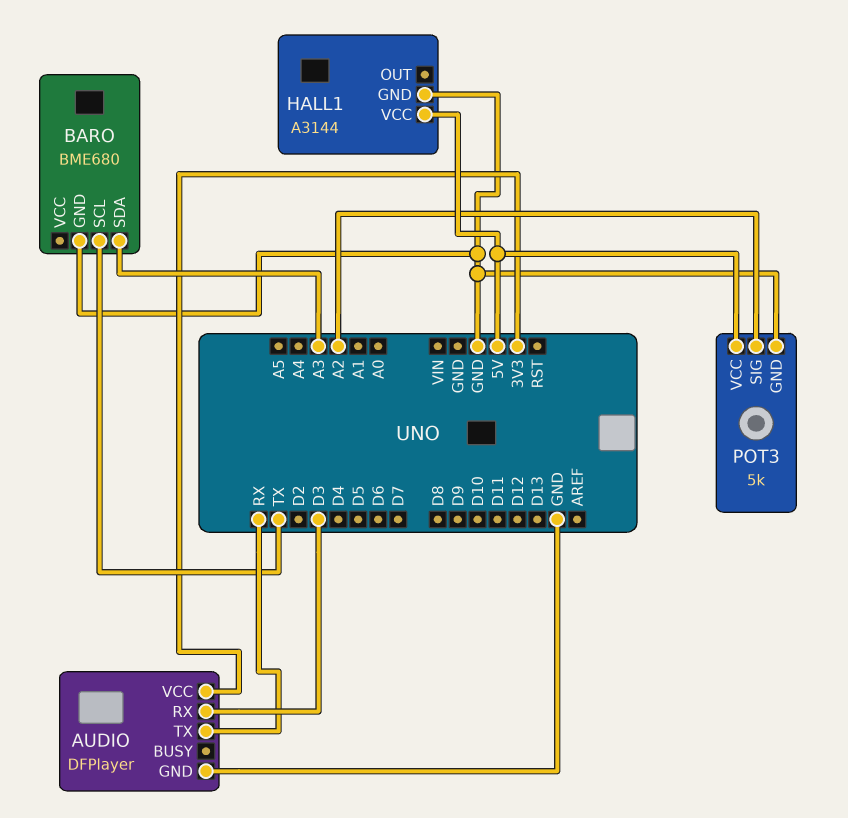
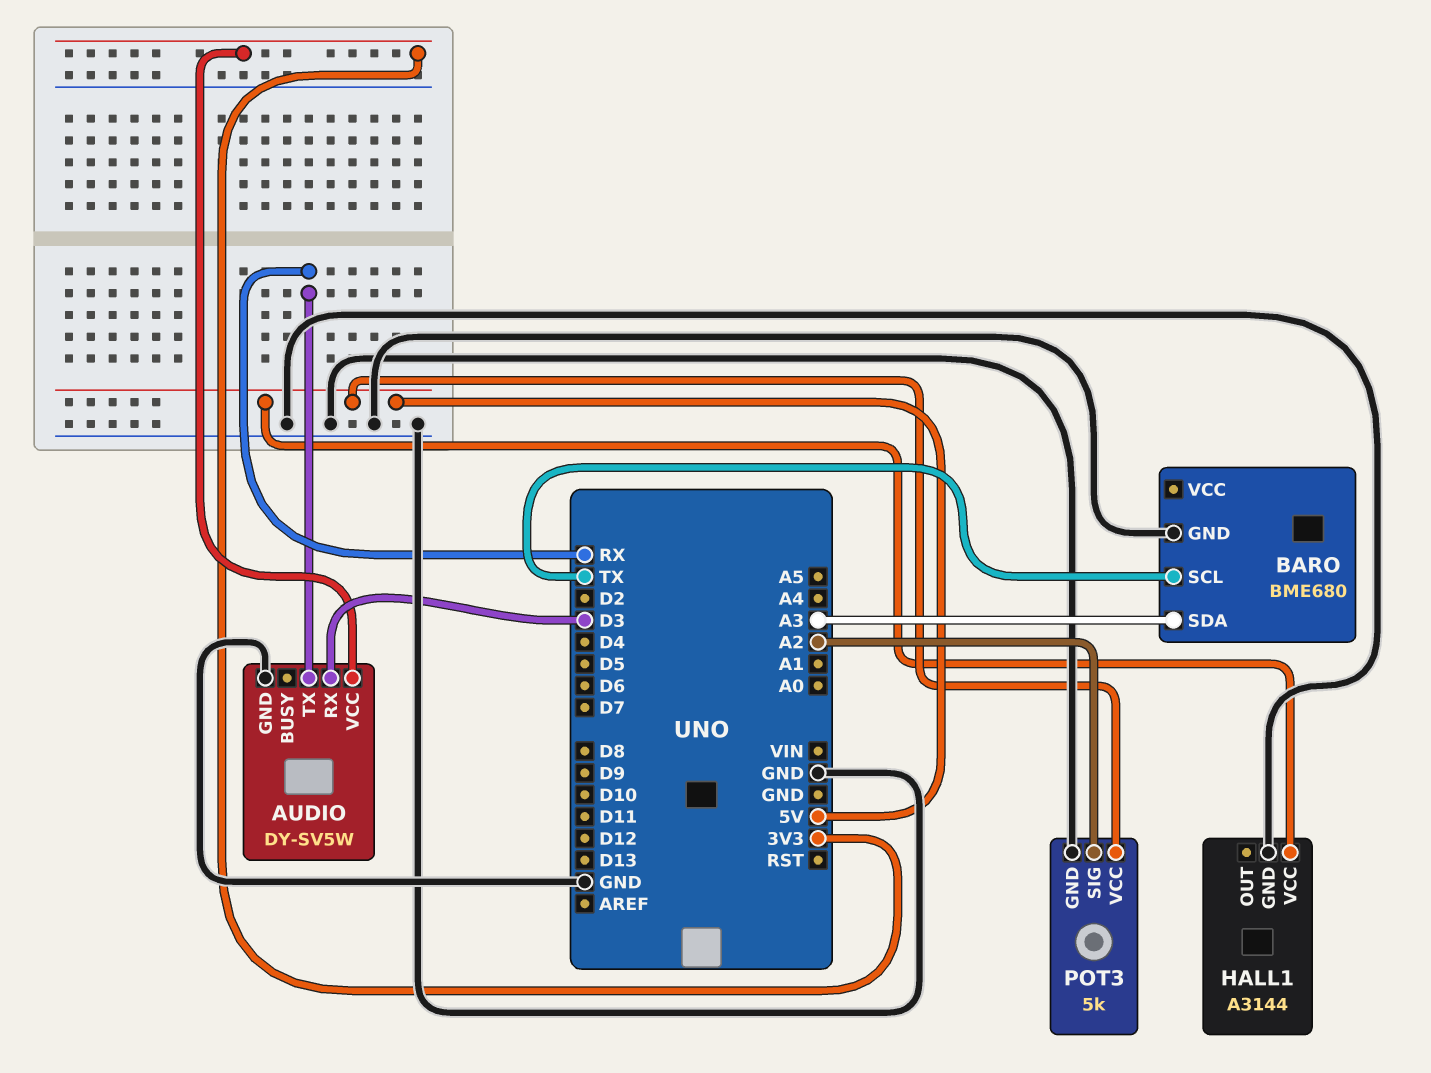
AUDIO: DFPlayer -> DY-SV5W

